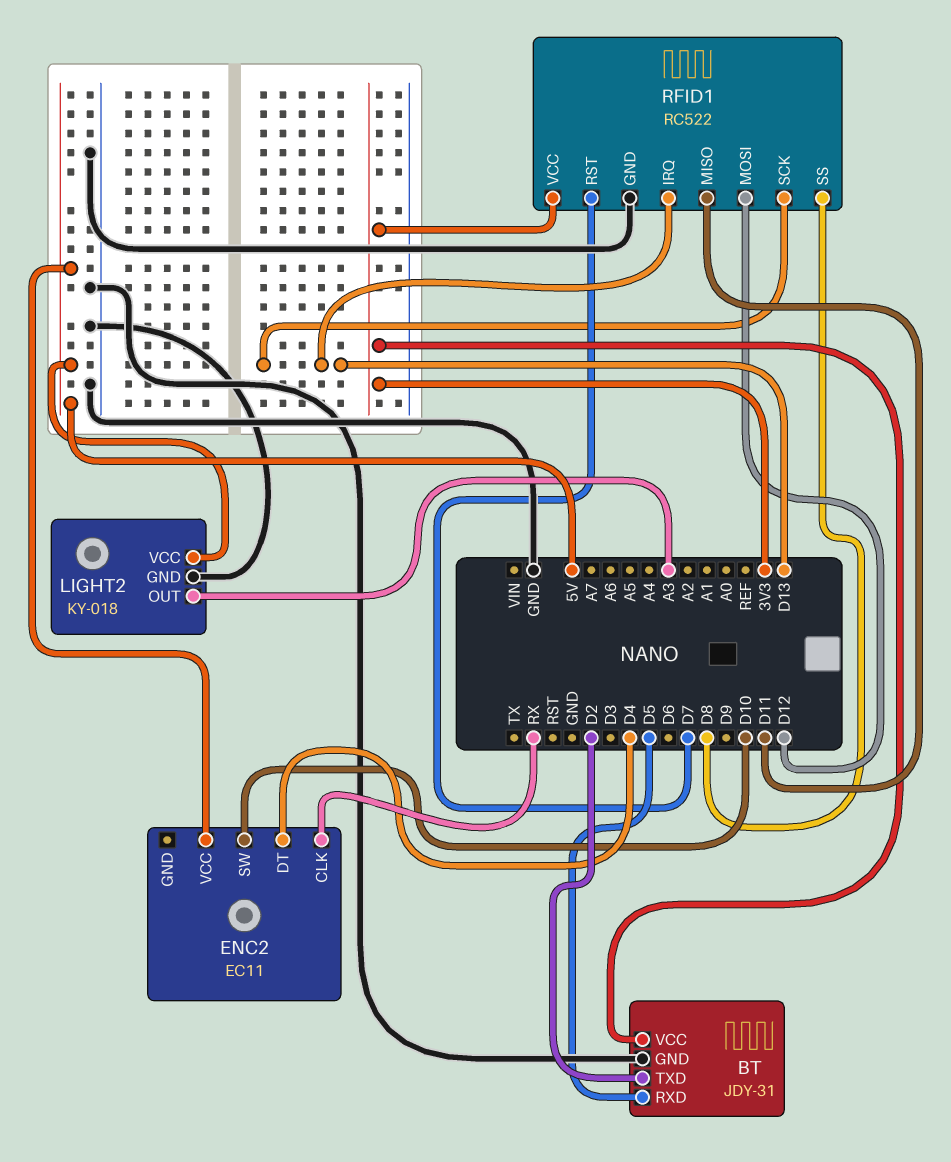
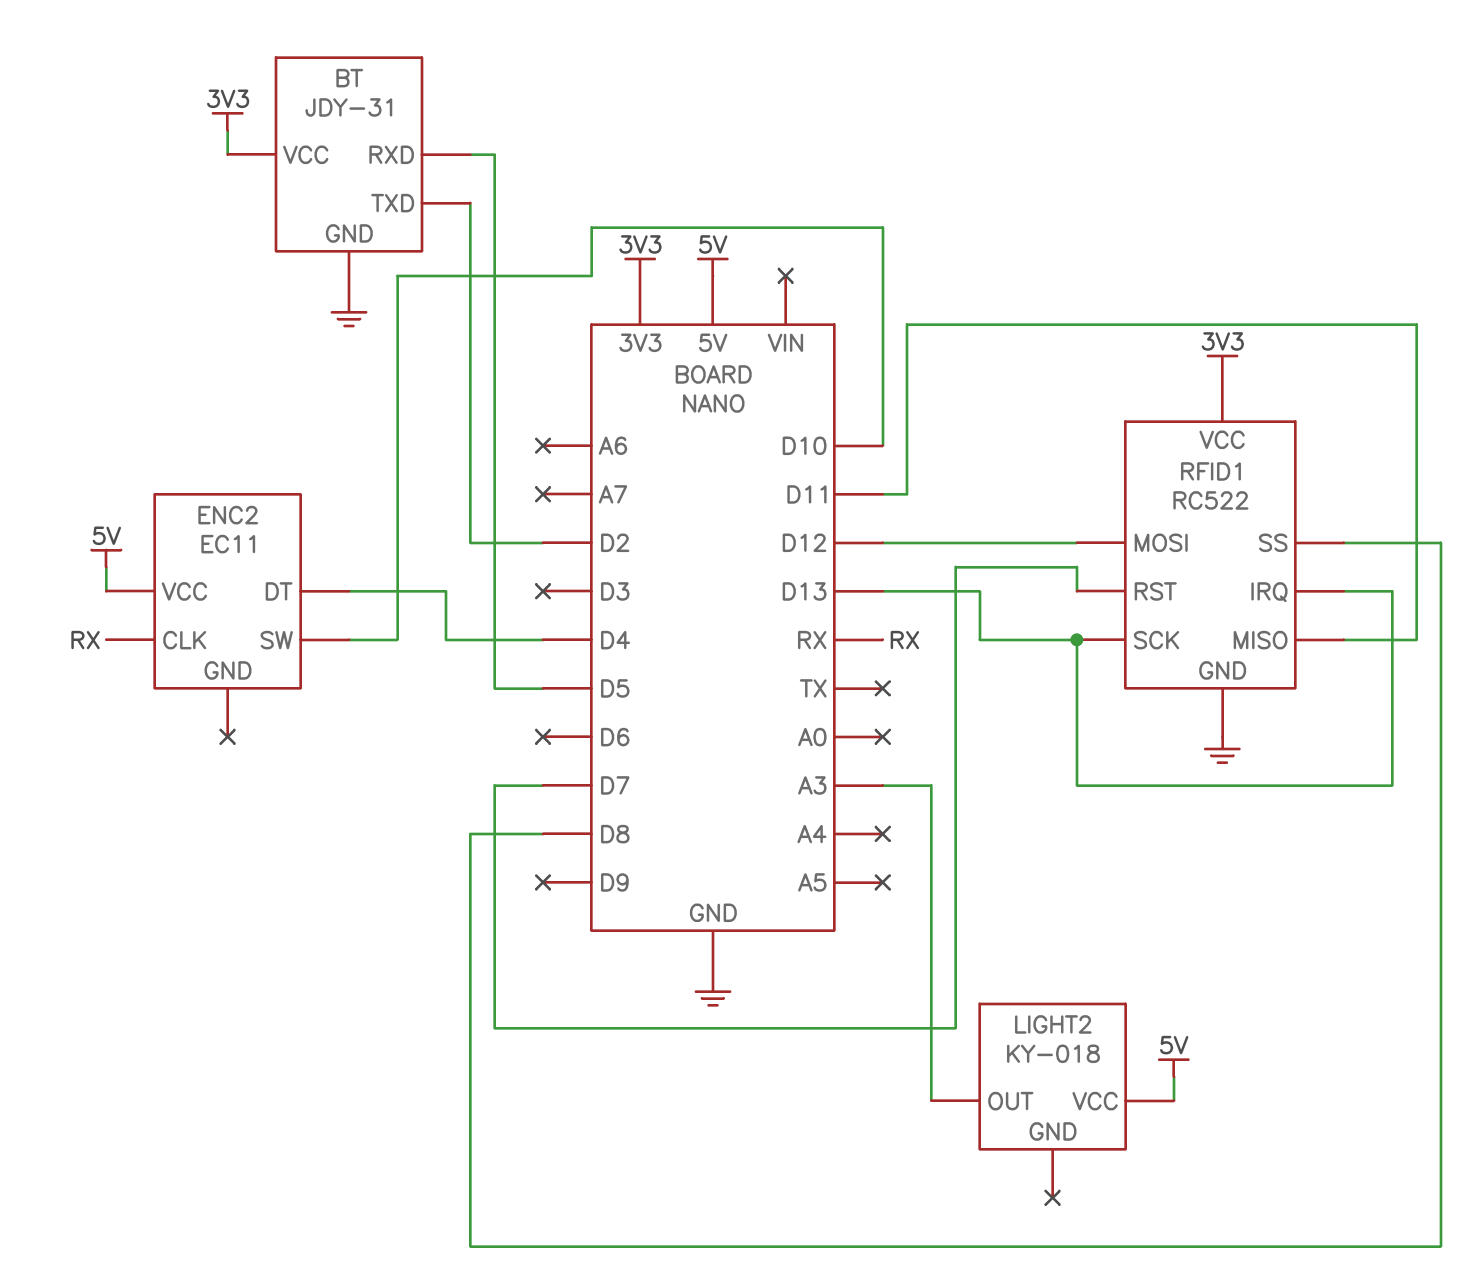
LIGHT2 pin GND: GND -> none

